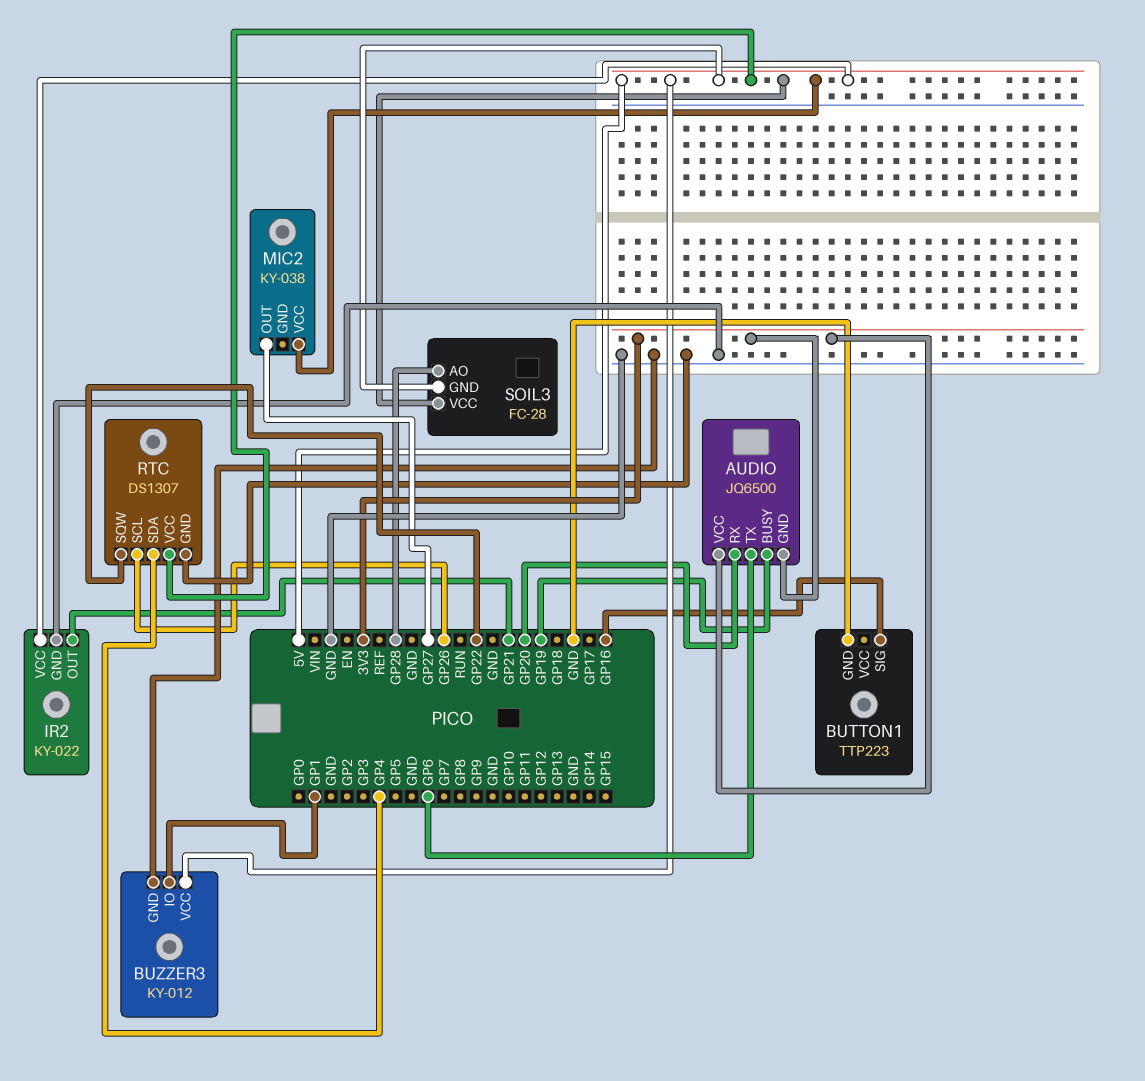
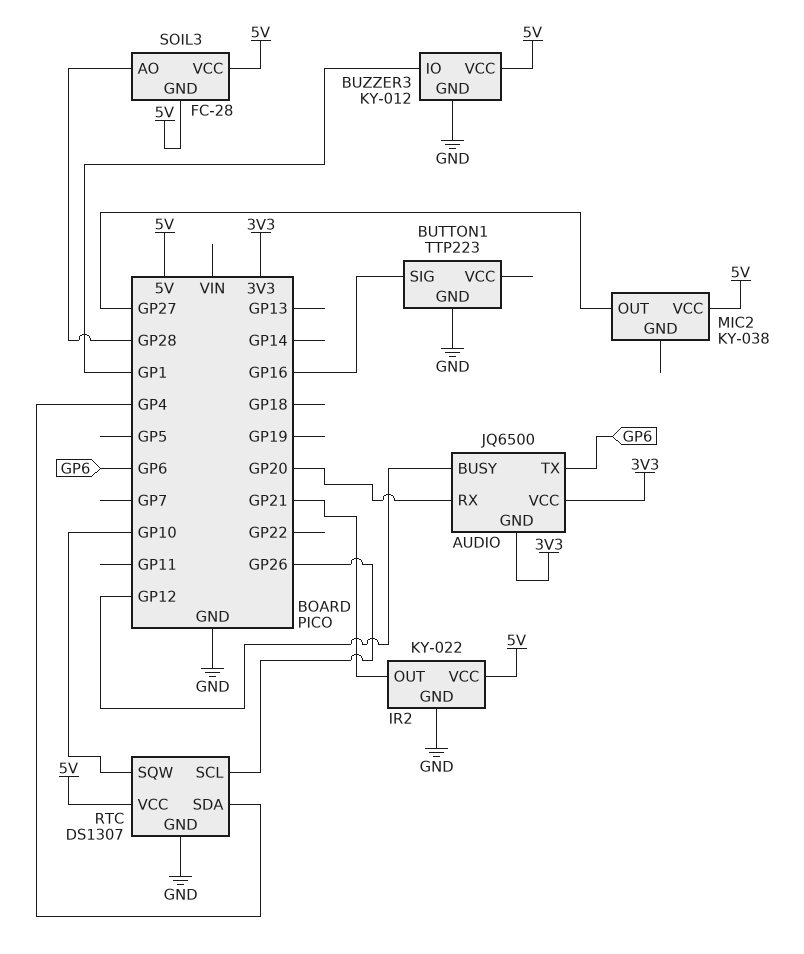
AUDIO pin BUSY: GP19 -> GP12
RTC pin SQW: GP22 -> GP10

